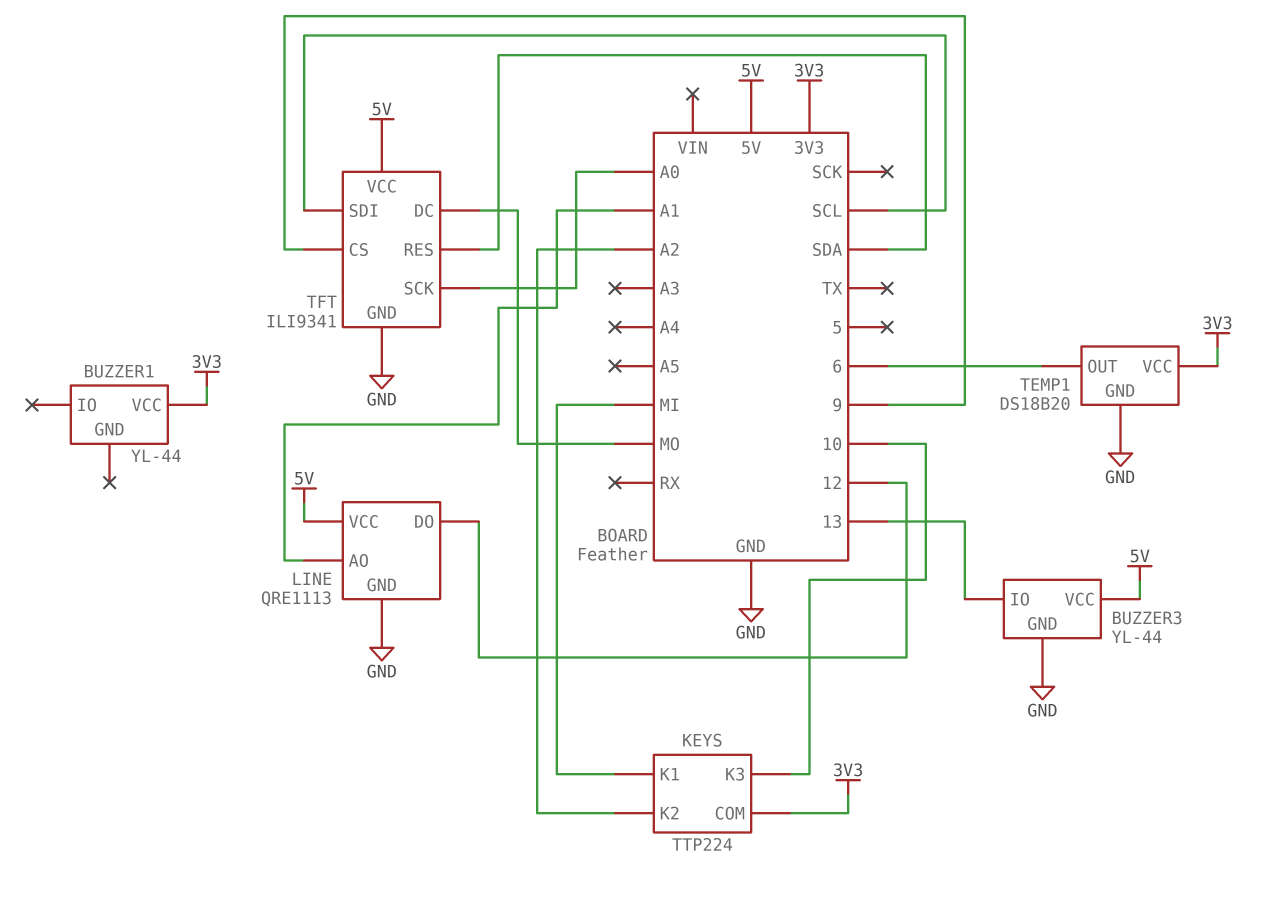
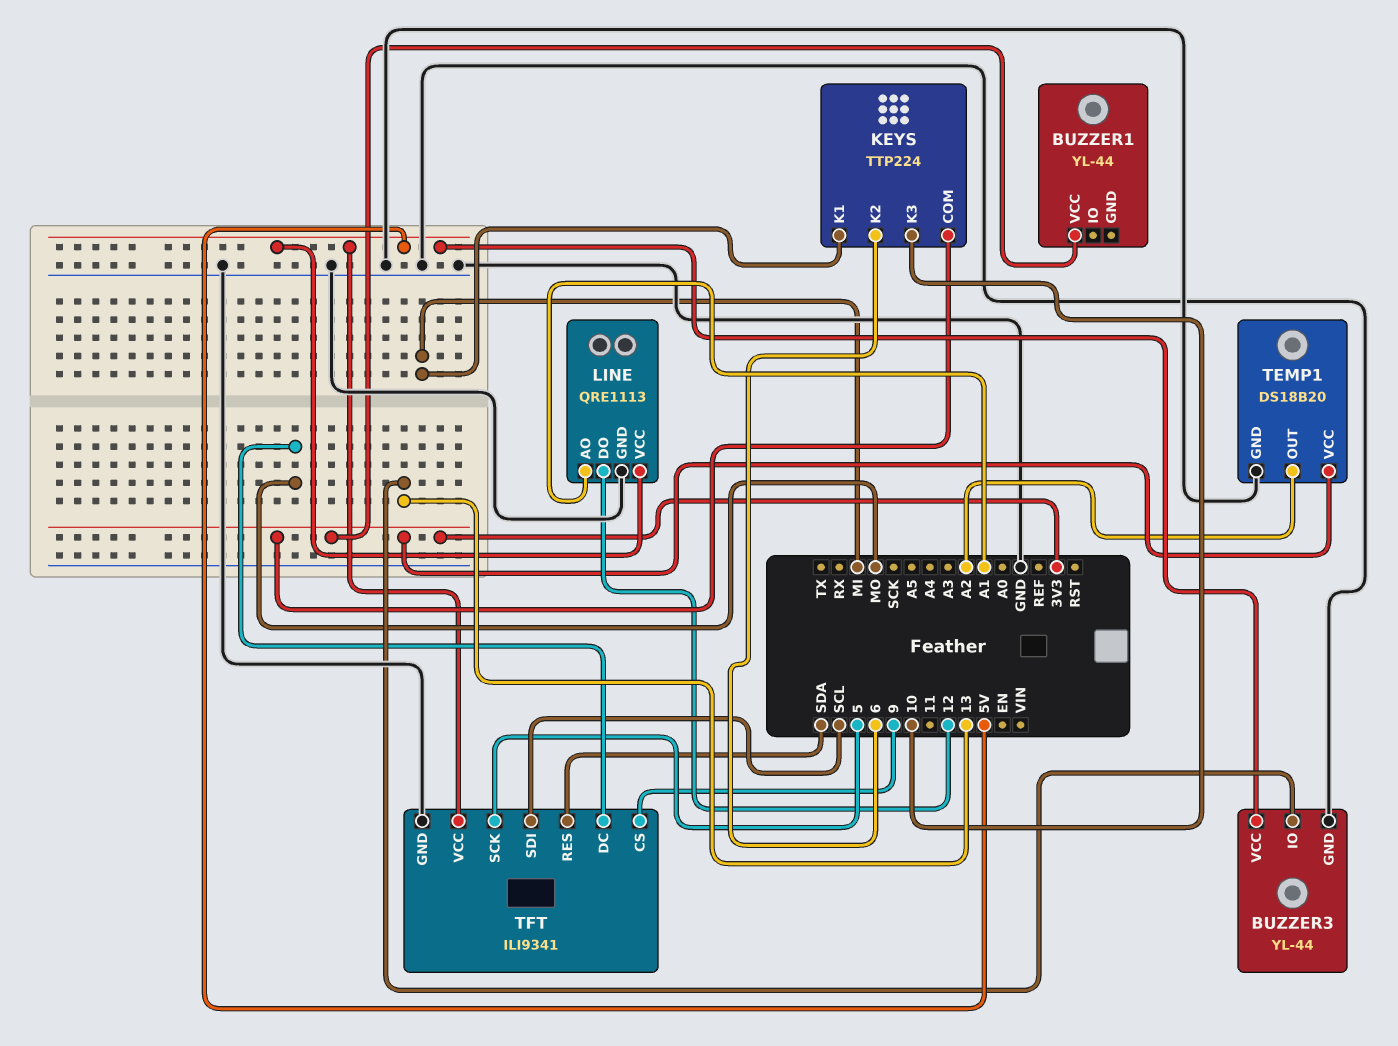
KEYS pin K2: A2 -> 6
TEMP1 pin OUT: 6 -> A2
TFT pin SCK: A0 -> 5

